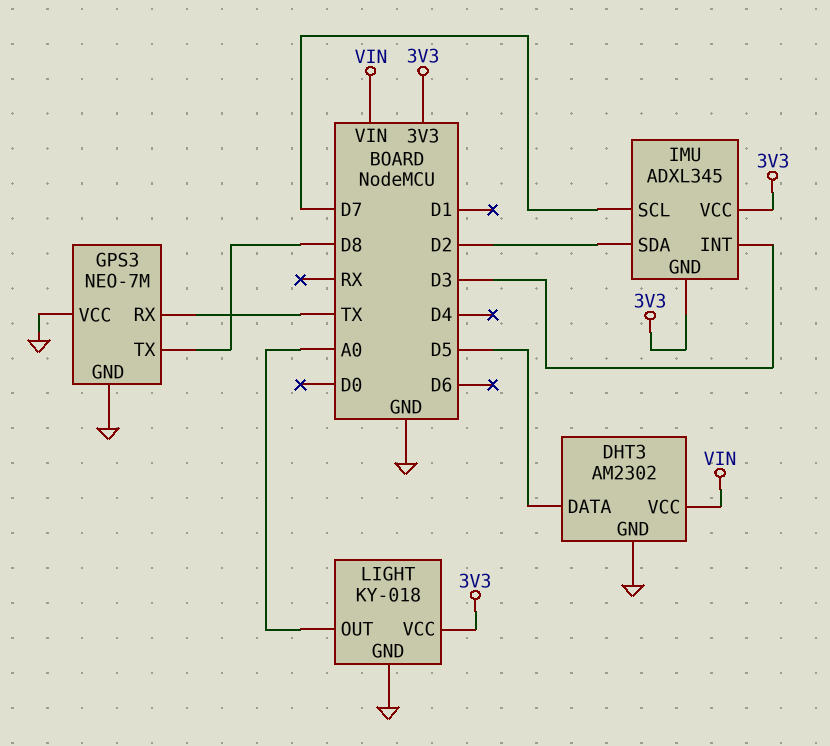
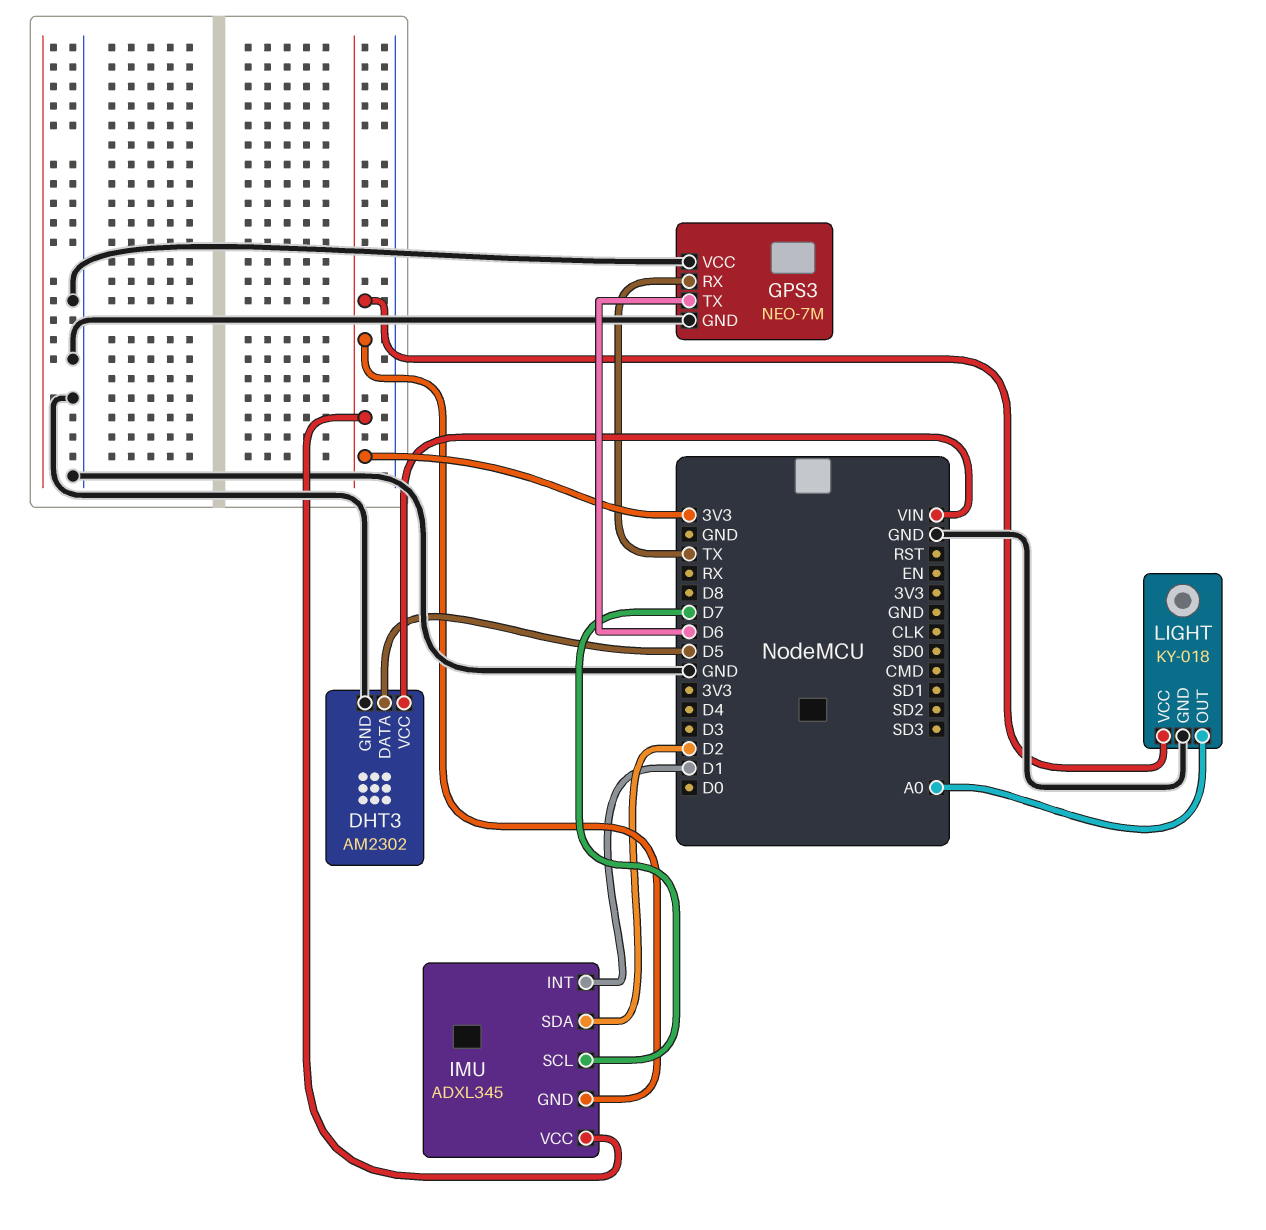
GPS3 pin TX: D8 -> D6
IMU pin INT: D3 -> D1

